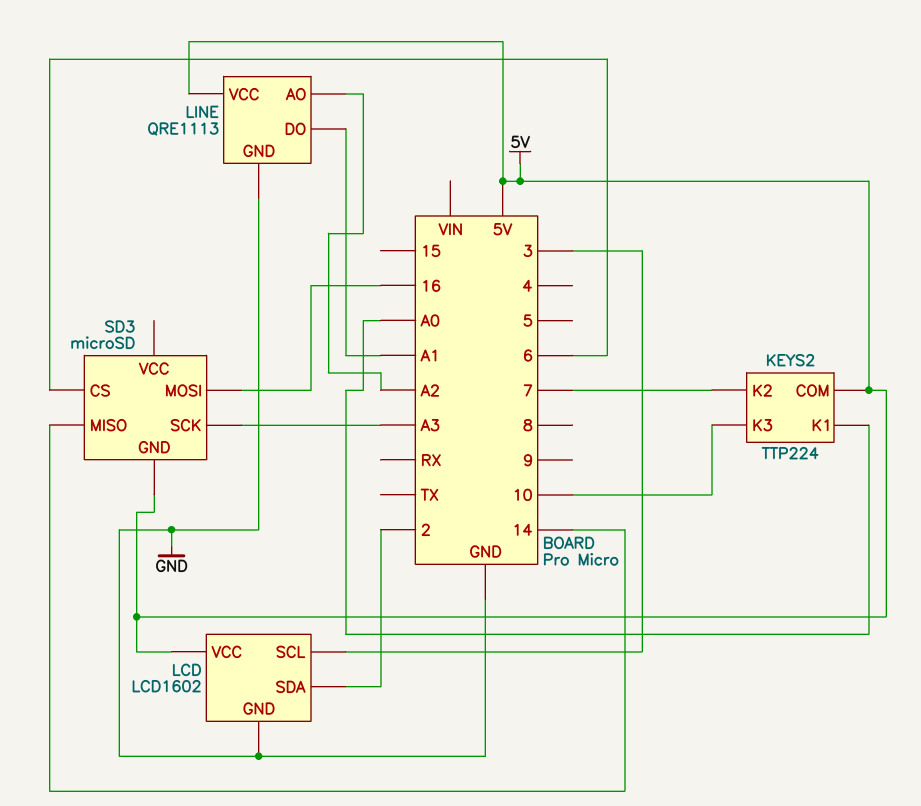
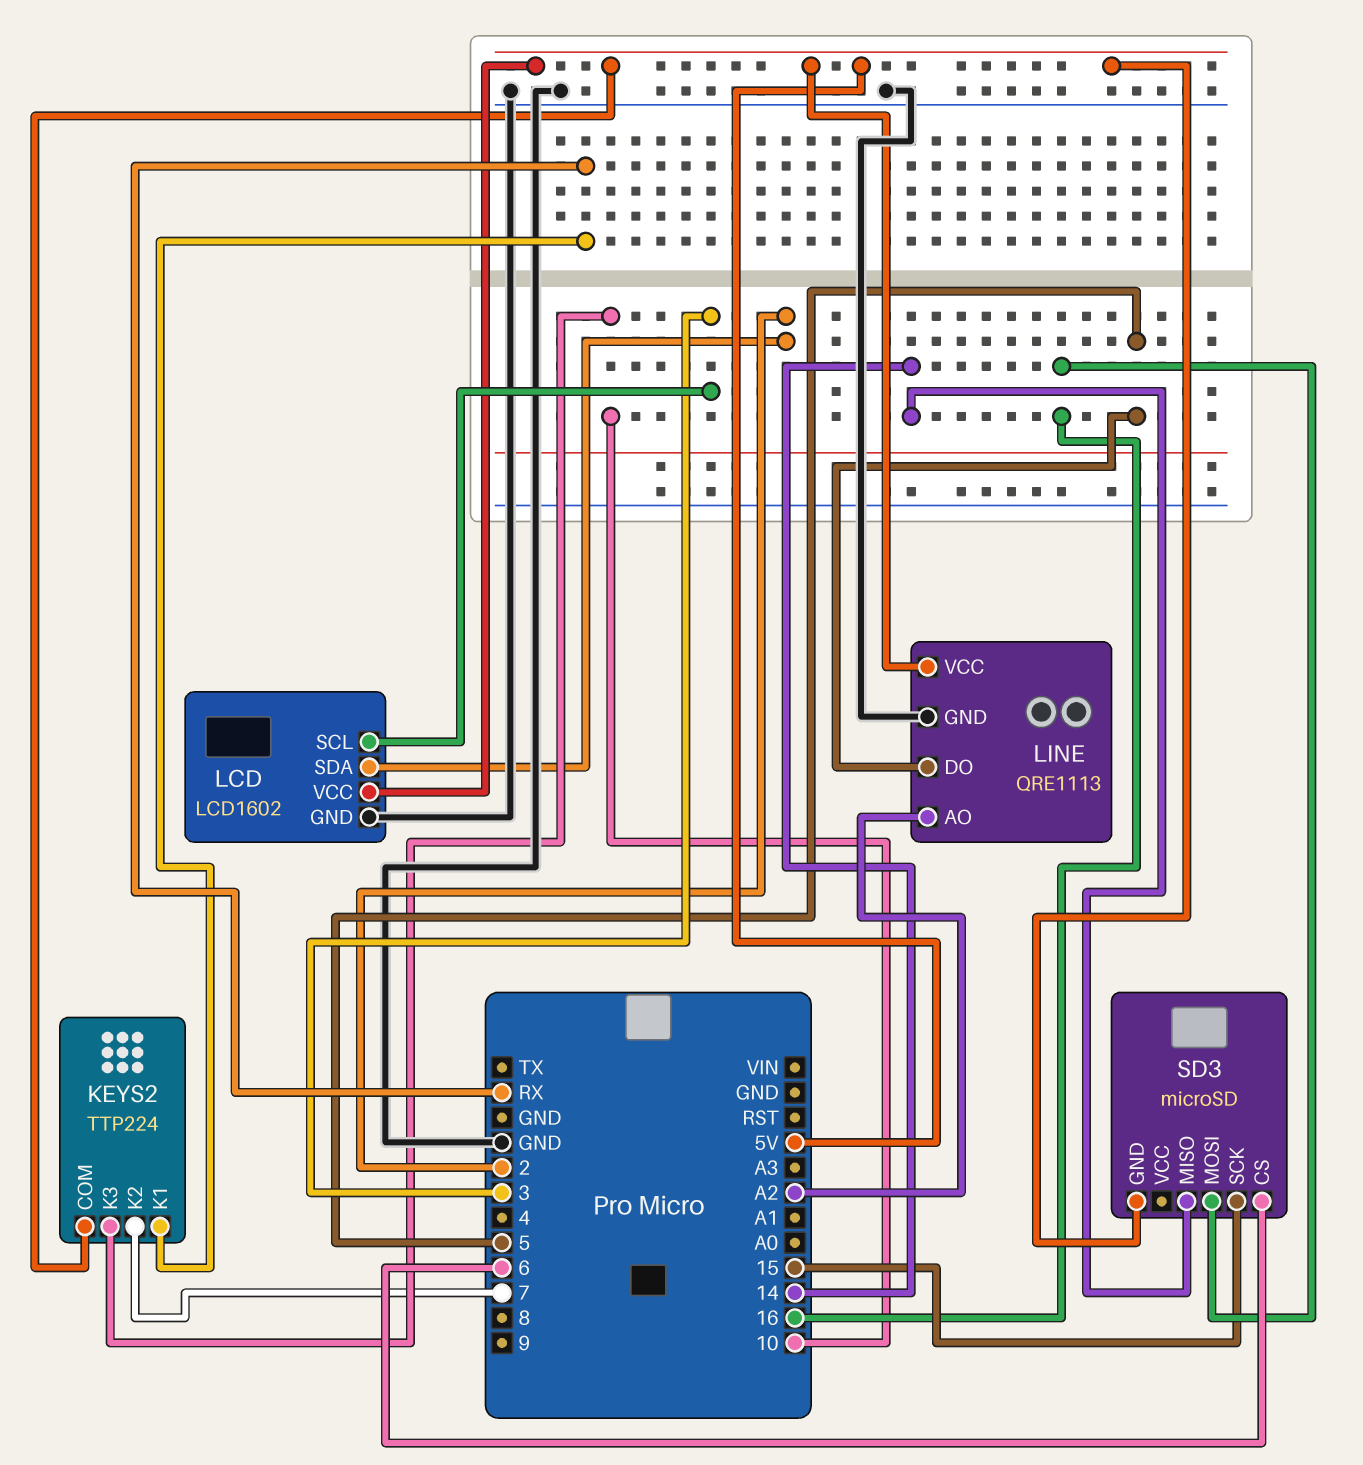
KEYS2 pin K1: A0 -> RX
LINE pin DO: A1 -> 5
SD3 pin SCK: A3 -> 15

